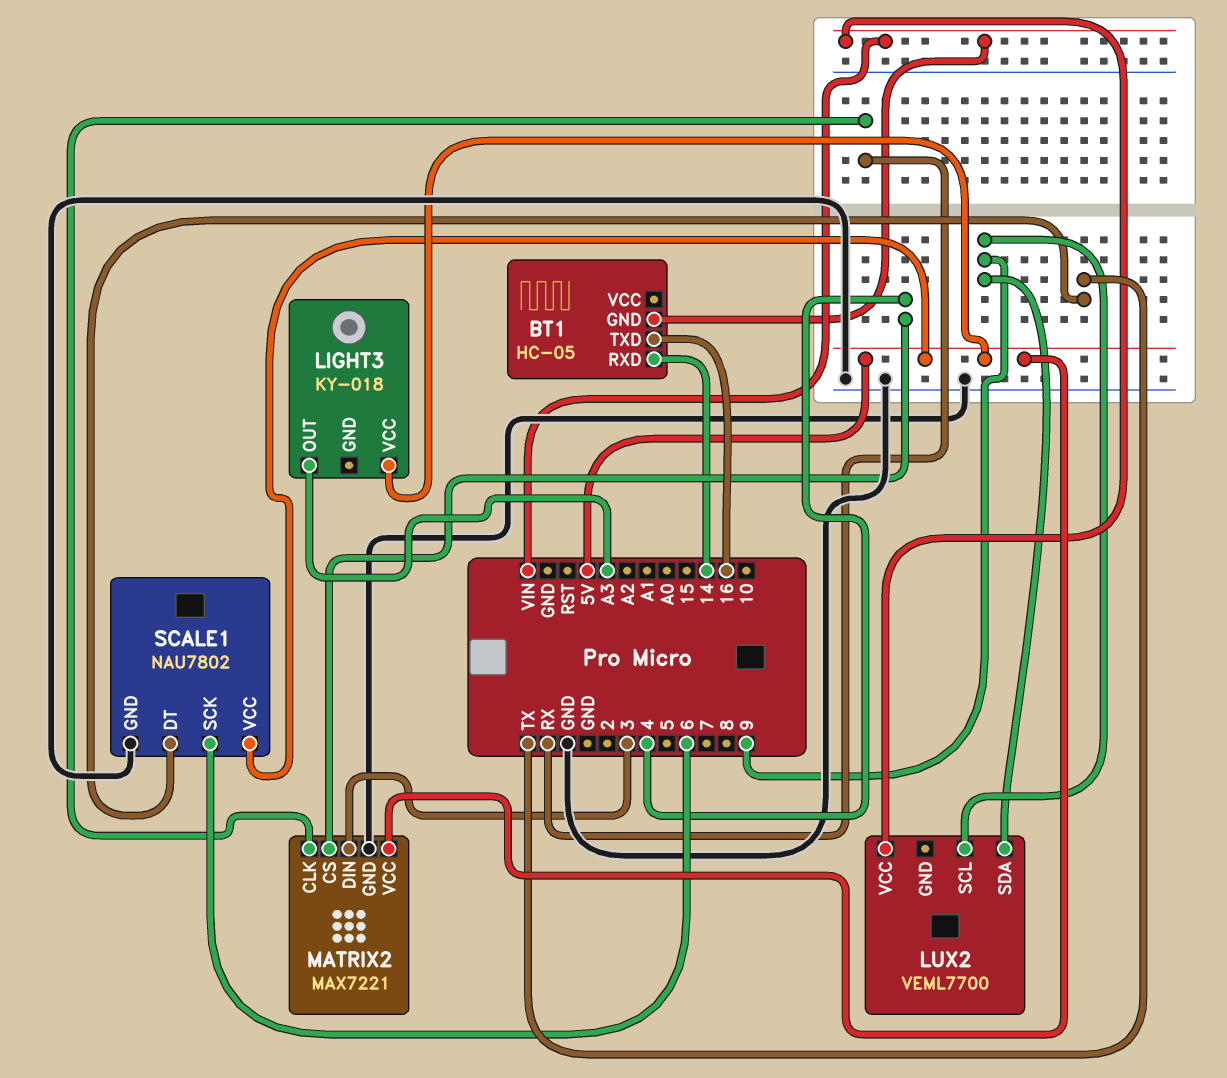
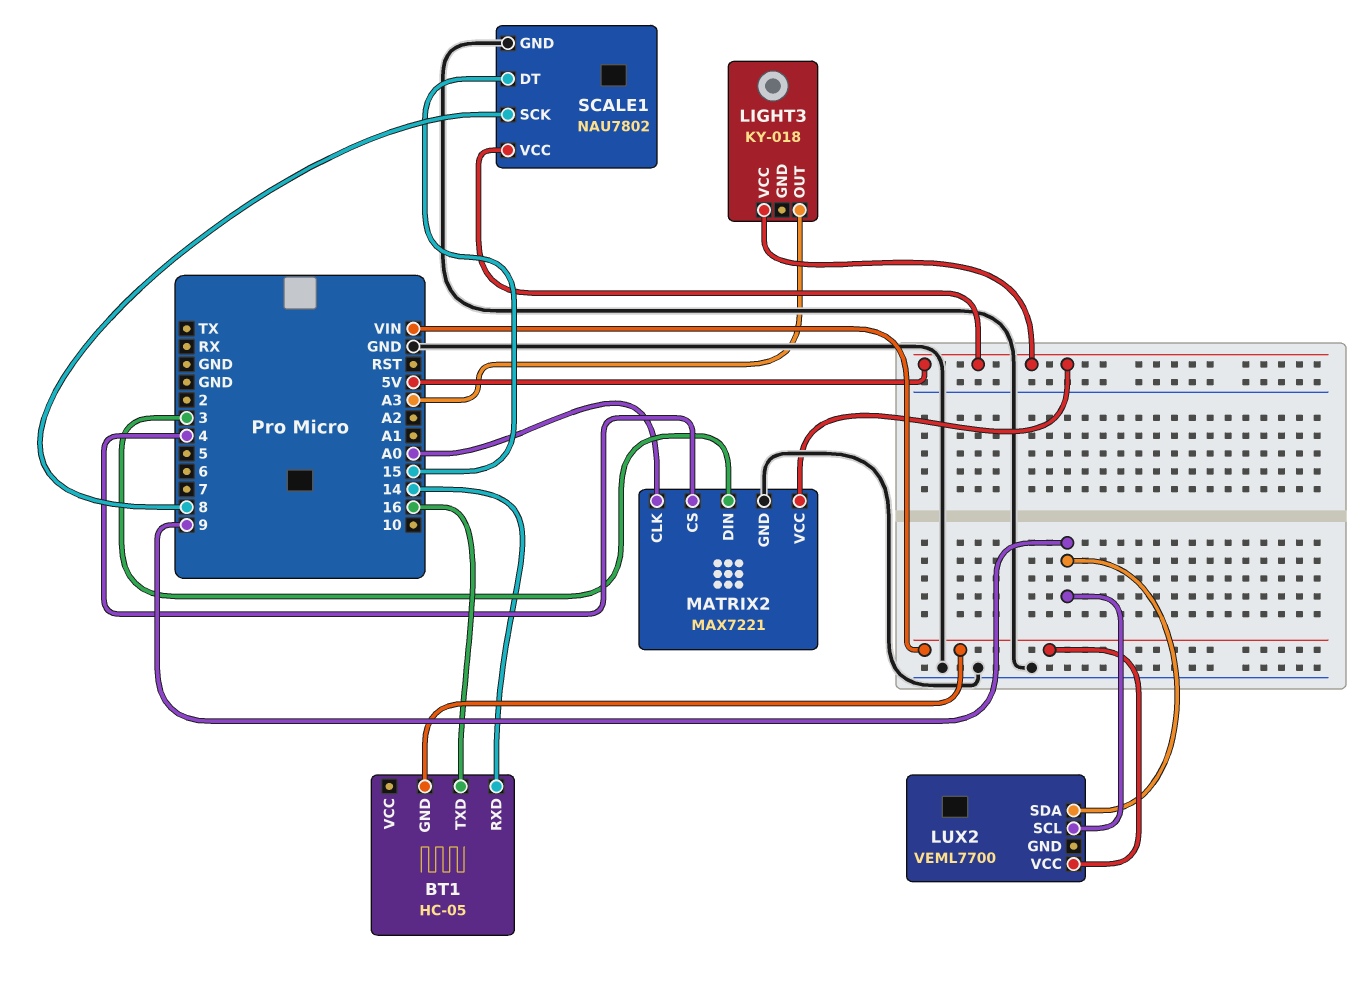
MATRIX2 pin CLK: RX -> A0
SCALE1 pin DT: TX -> 15
SCALE1 pin SCK: 6 -> 8

